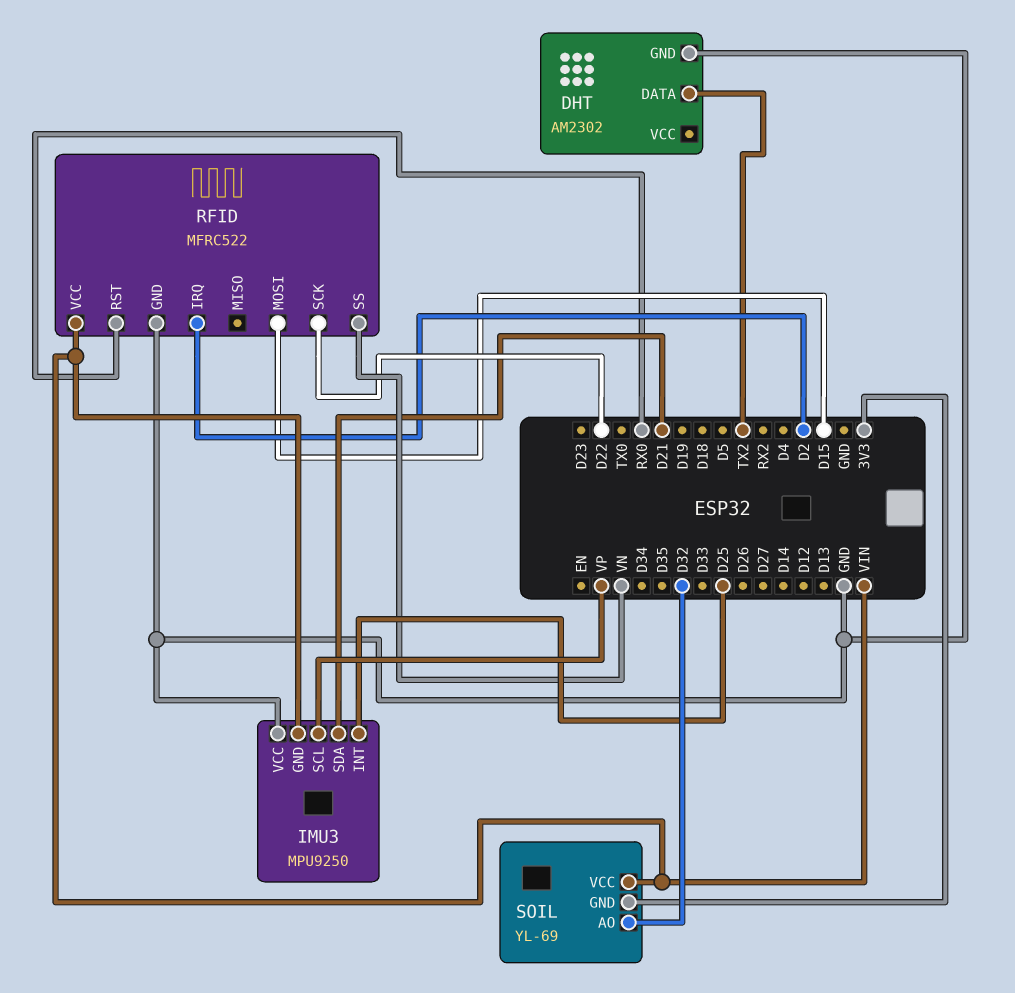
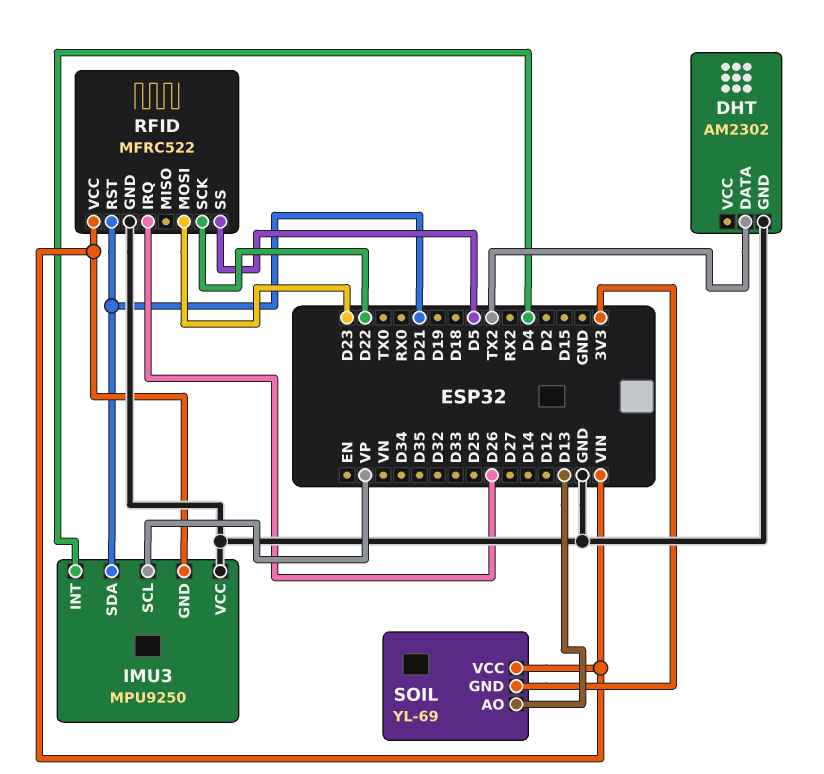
IMU3 pin INT: D25 -> D4
RFID pin IRQ: D2 -> D26
RFID pin MOSI: D15 -> D23
RFID pin RST: RX0 -> D21
RFID pin SS: VN -> D5
SOIL pin AO: D32 -> D13

